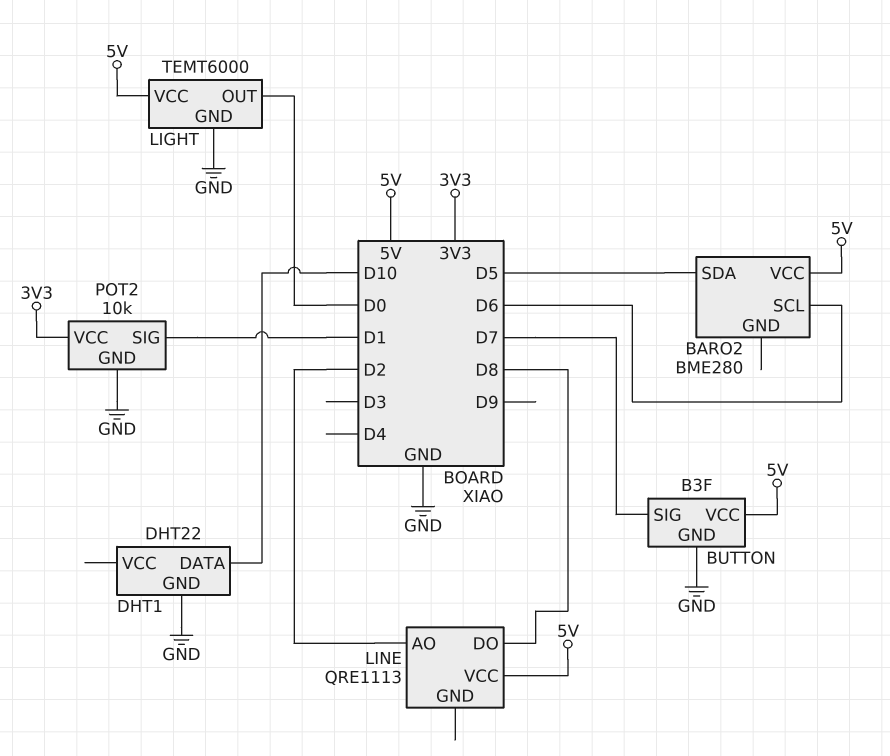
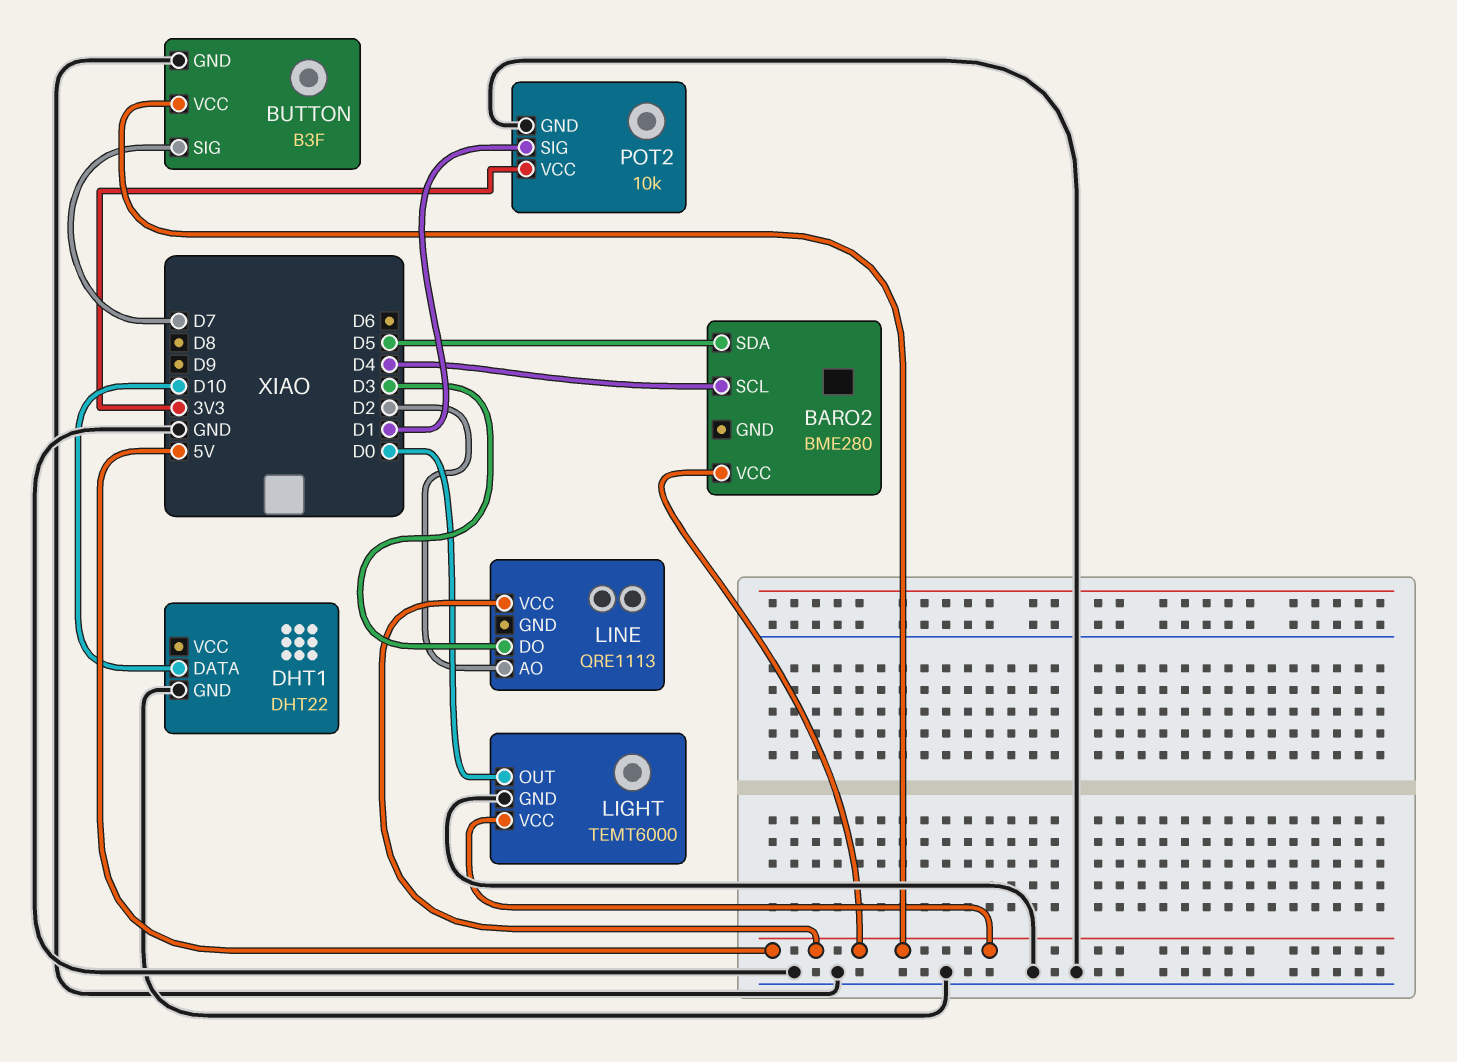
BARO2 pin SCL: D6 -> D4
LINE pin DO: D8 -> D3

